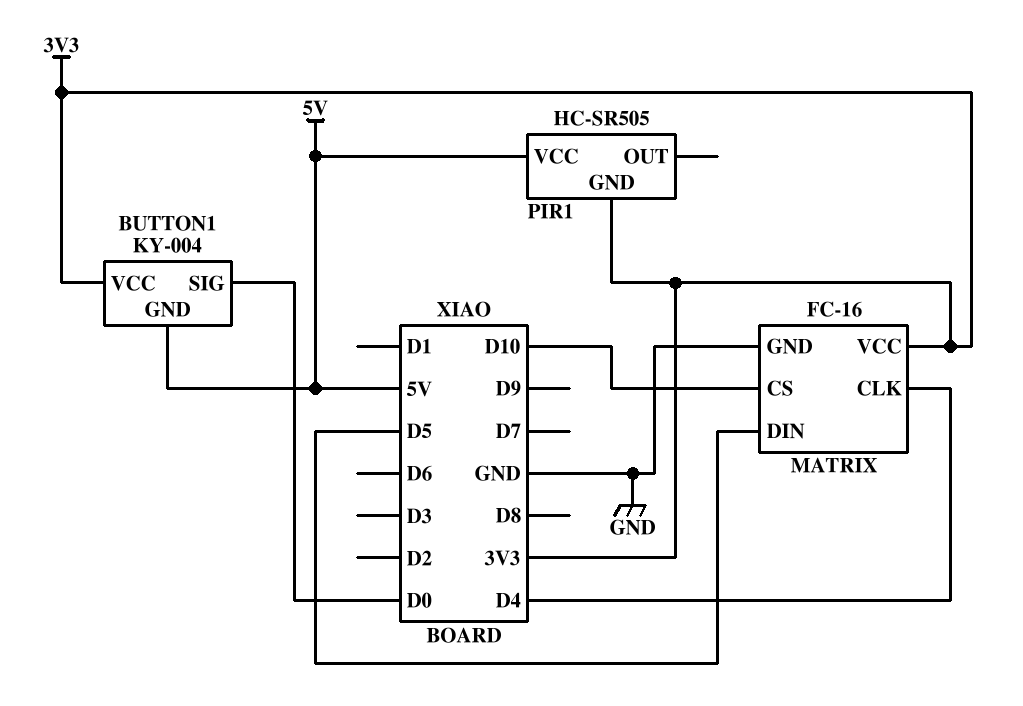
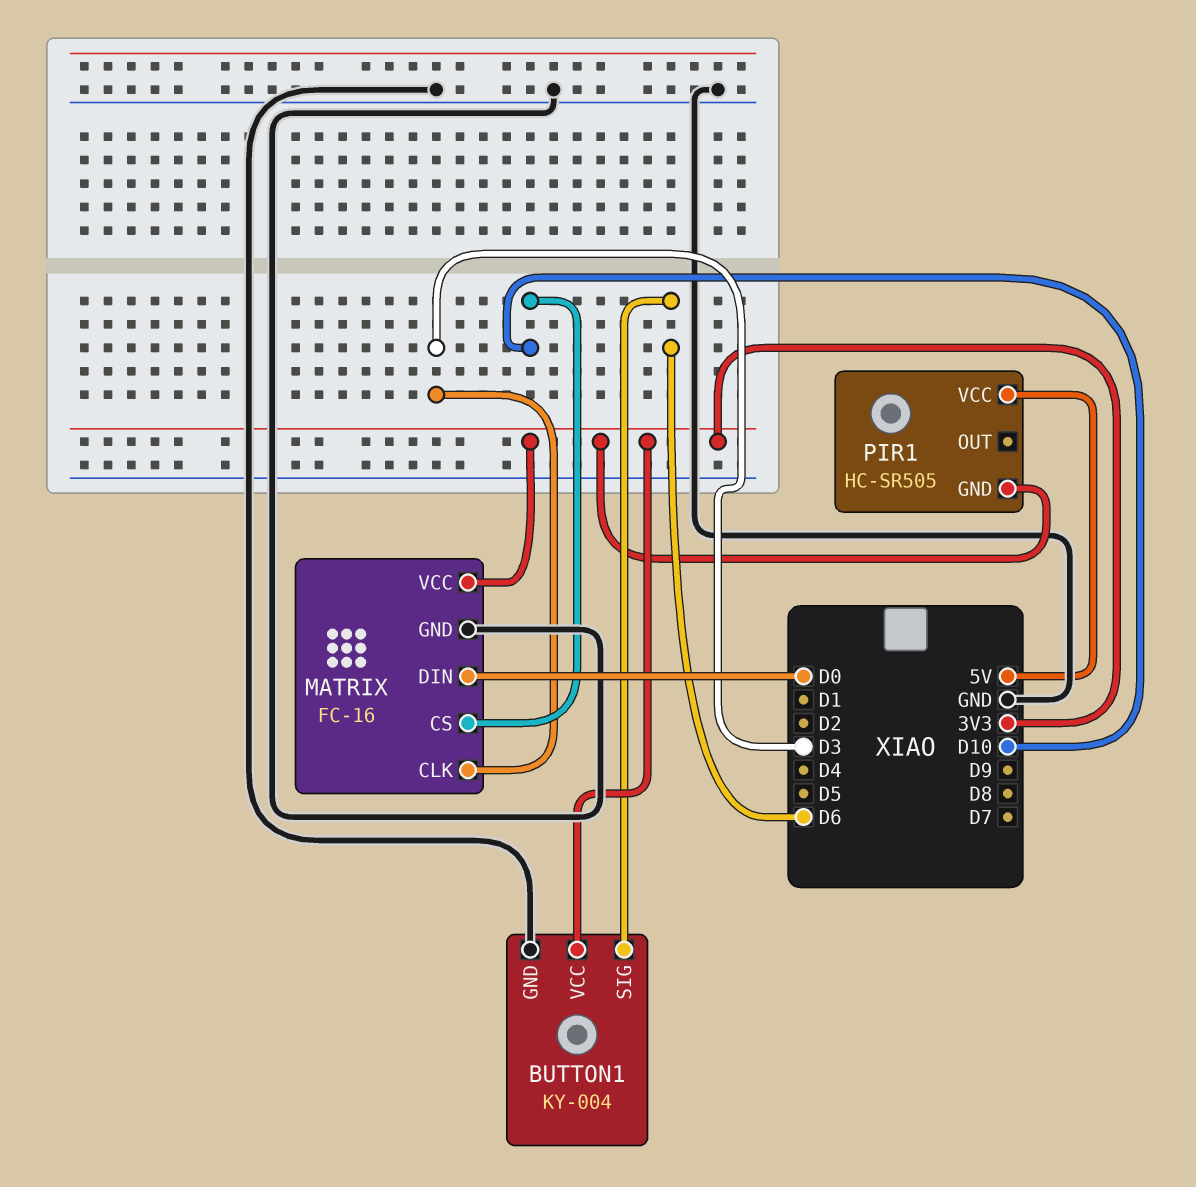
BUTTON1 pin GND: 5V -> GND
BUTTON1 pin SIG: D0 -> D6
MATRIX pin CLK: D4 -> D3
MATRIX pin DIN: D5 -> D0

